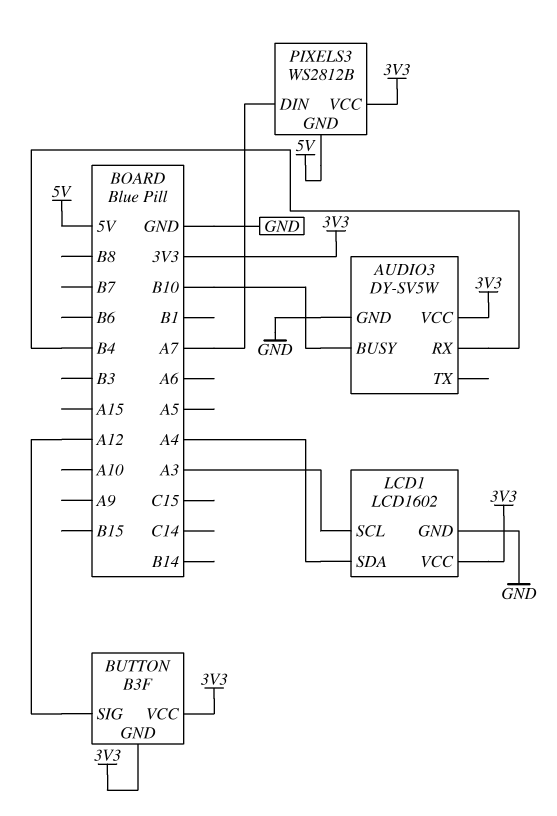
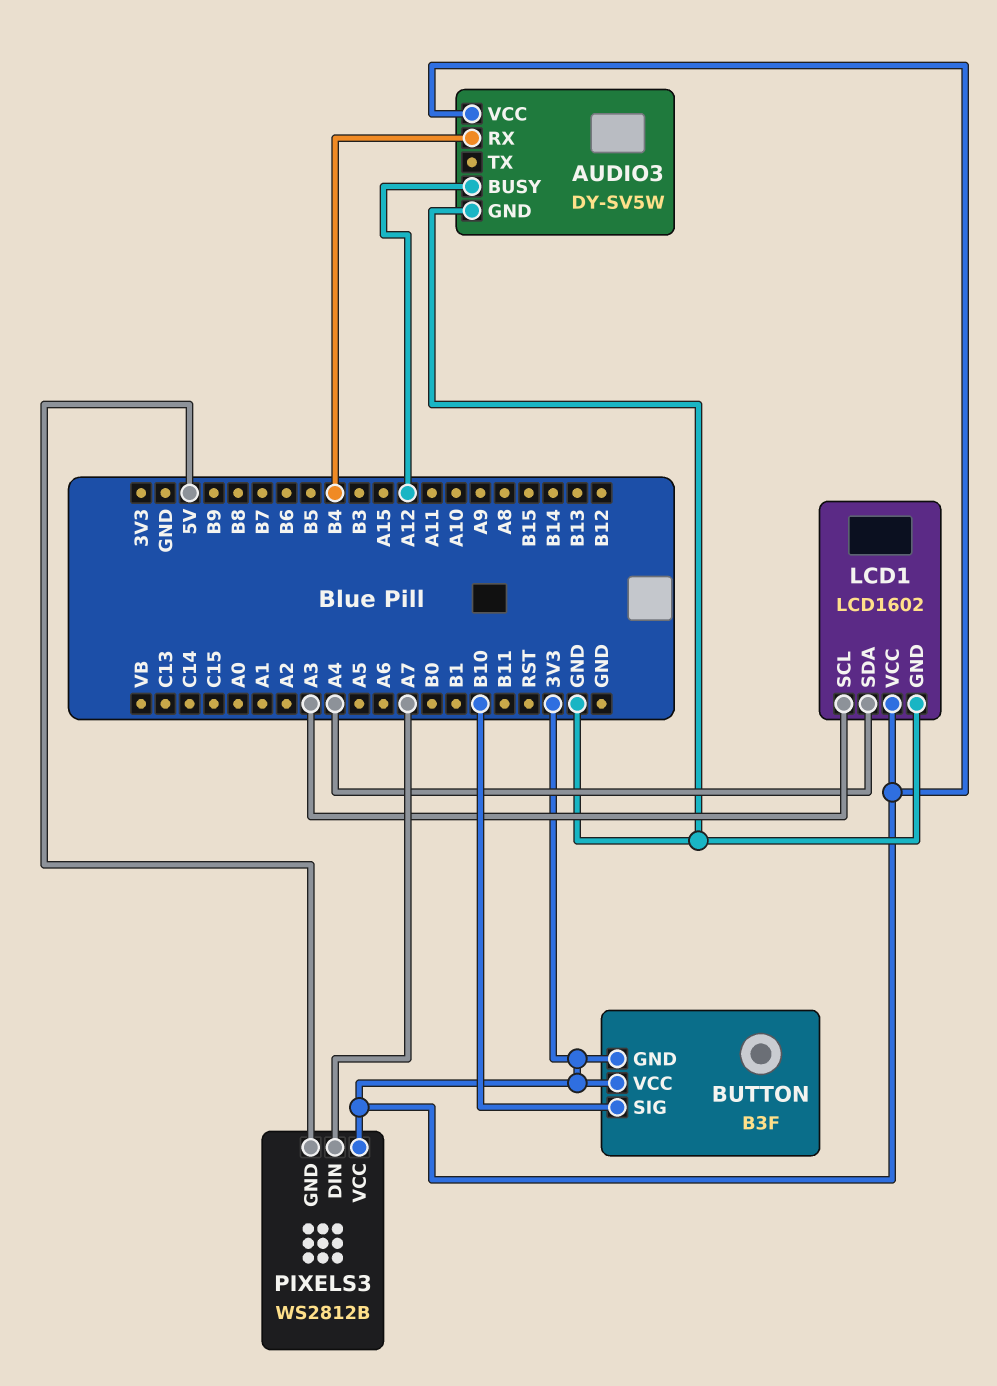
AUDIO3 pin BUSY: B10 -> A12
BUTTON pin SIG: A12 -> B10

